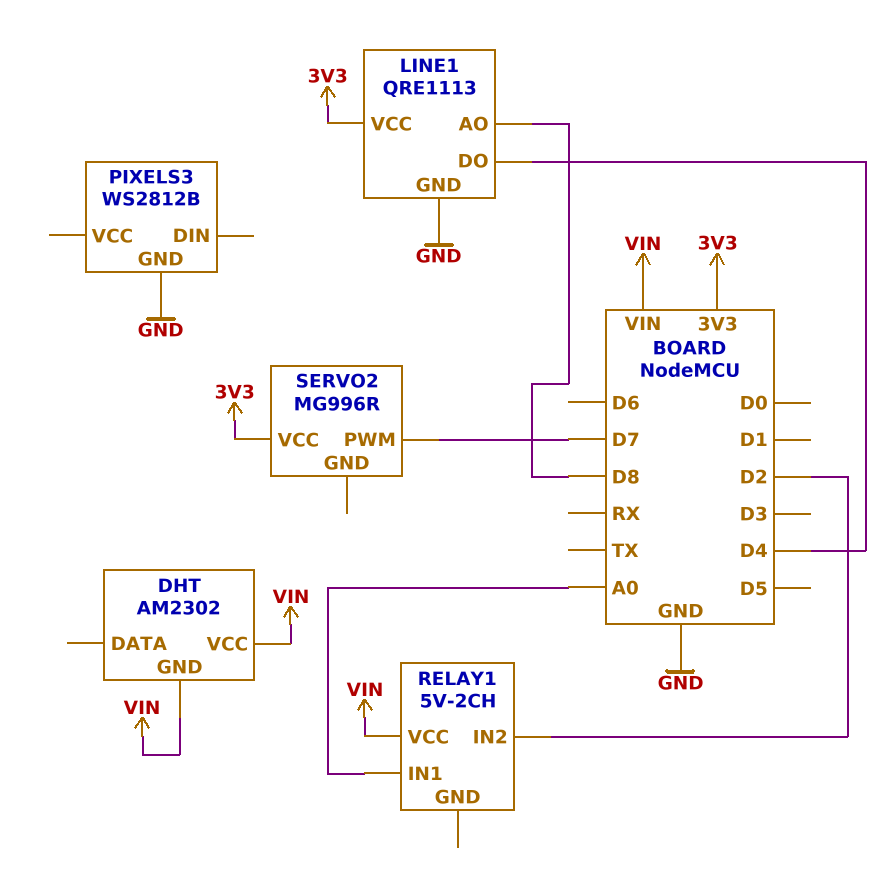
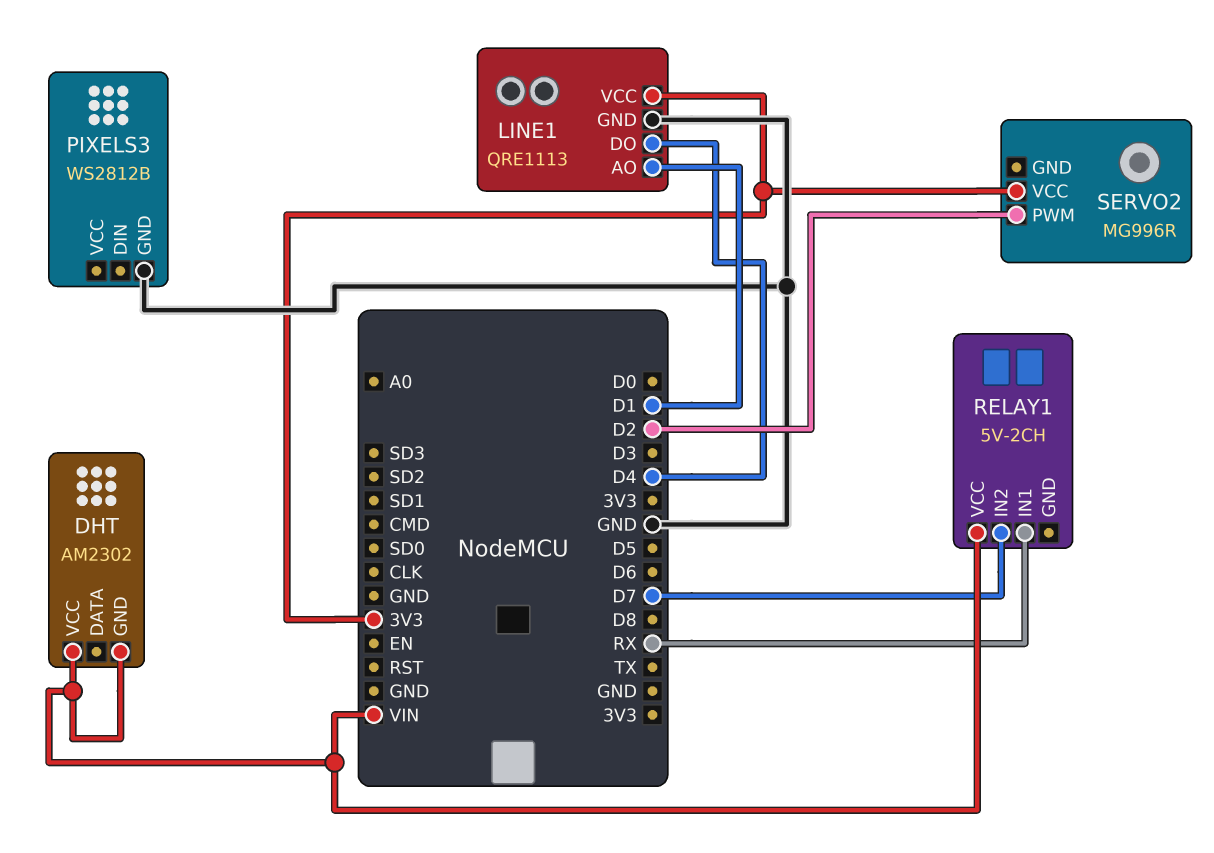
LINE1 pin AO: D8 -> D1
RELAY1 pin IN1: A0 -> RX
RELAY1 pin IN2: D2 -> D7
SERVO2 pin PWM: D7 -> D2

